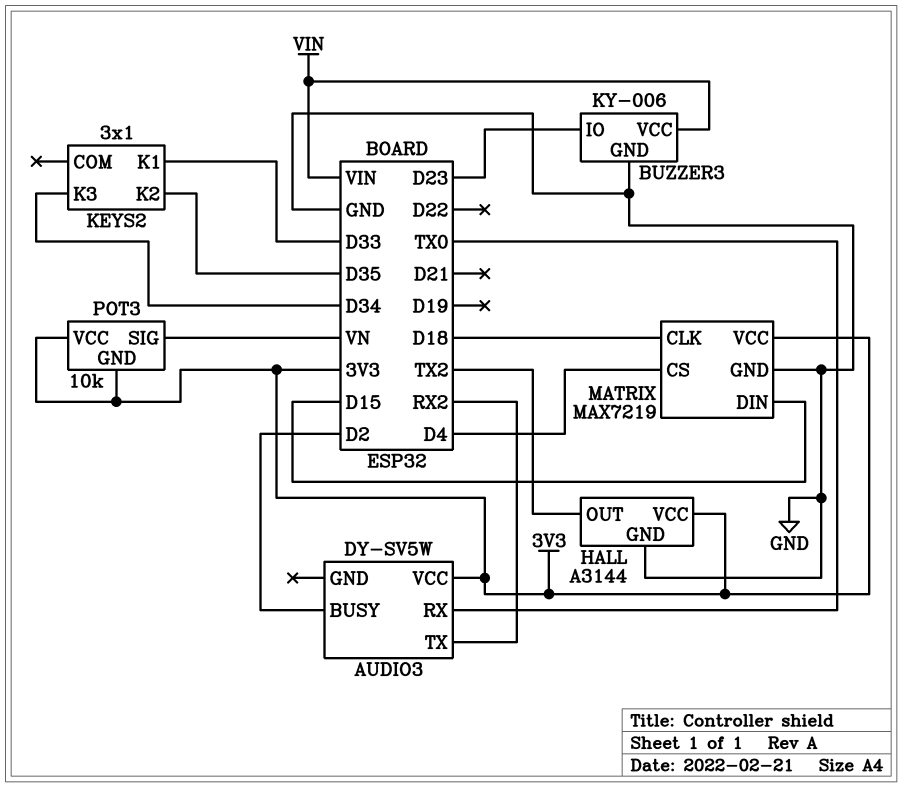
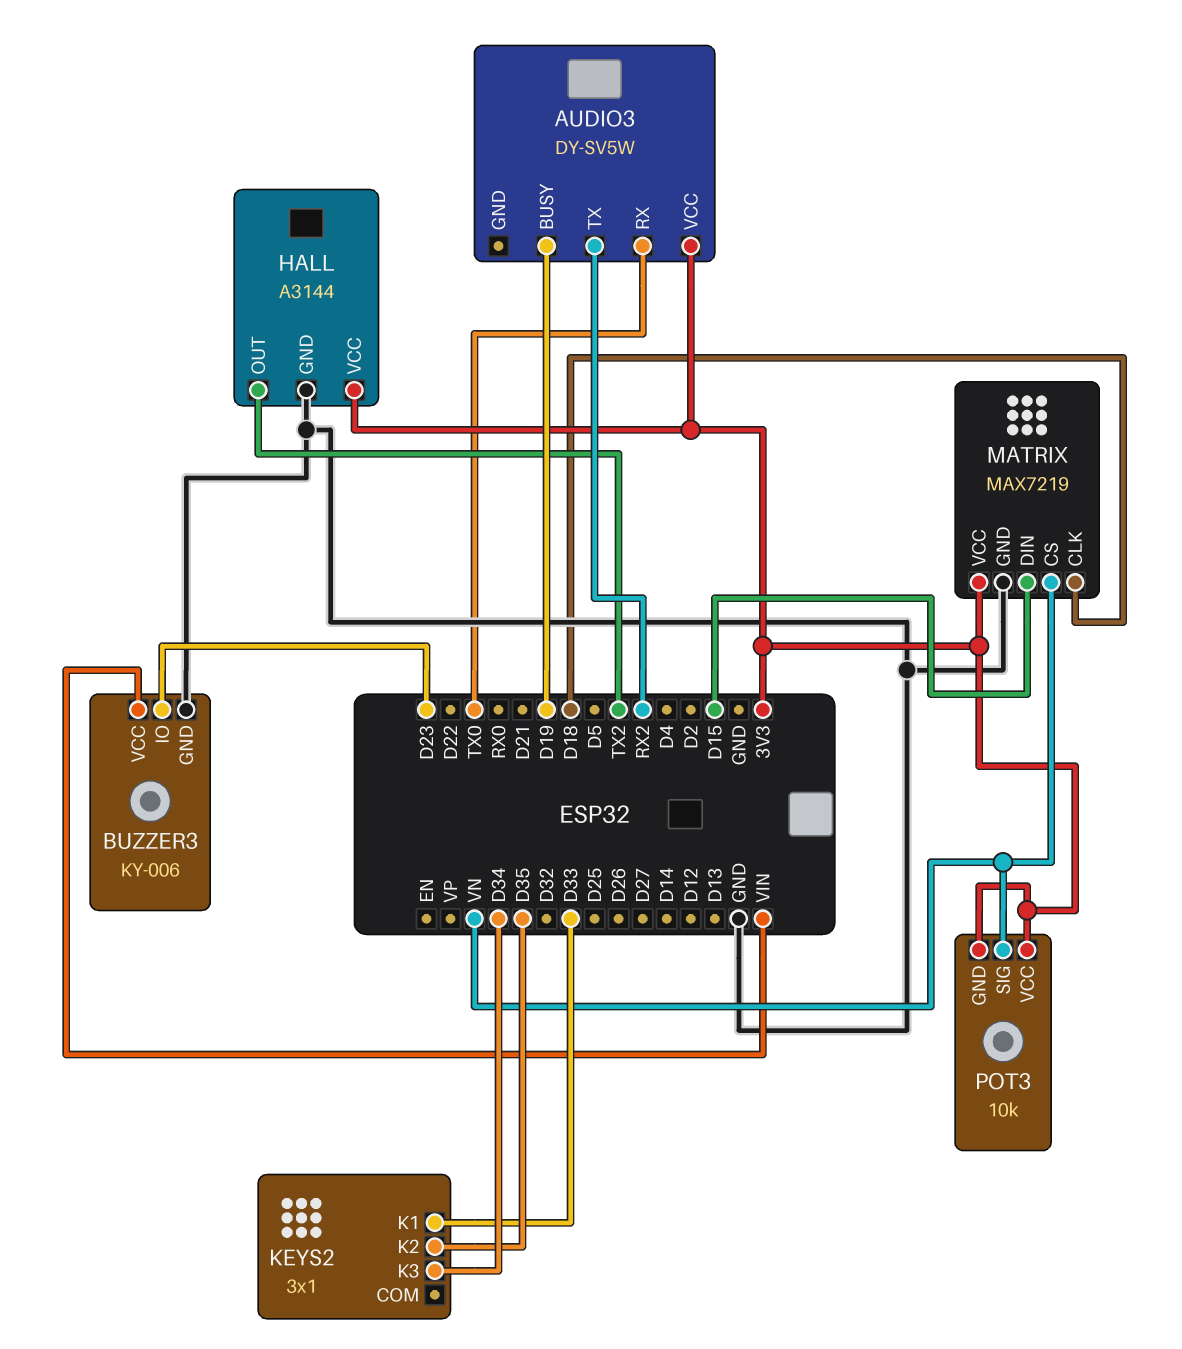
AUDIO3 pin BUSY: D2 -> D19
MATRIX pin CS: D4 -> VN

